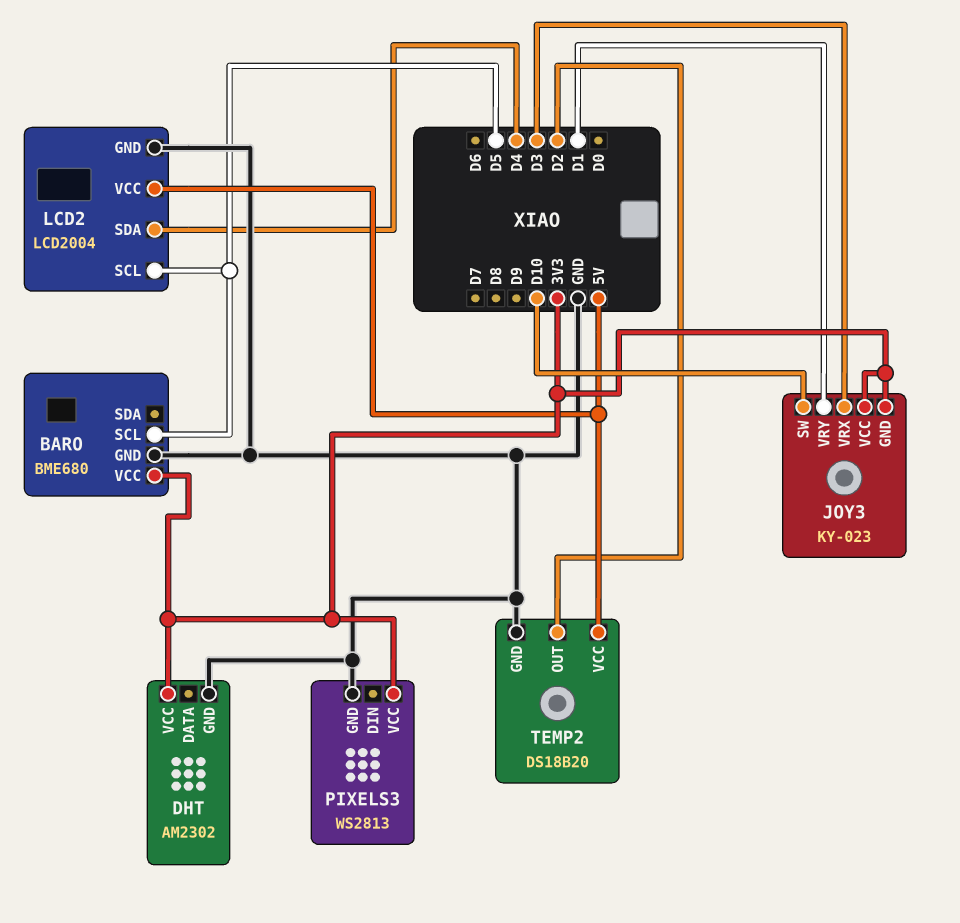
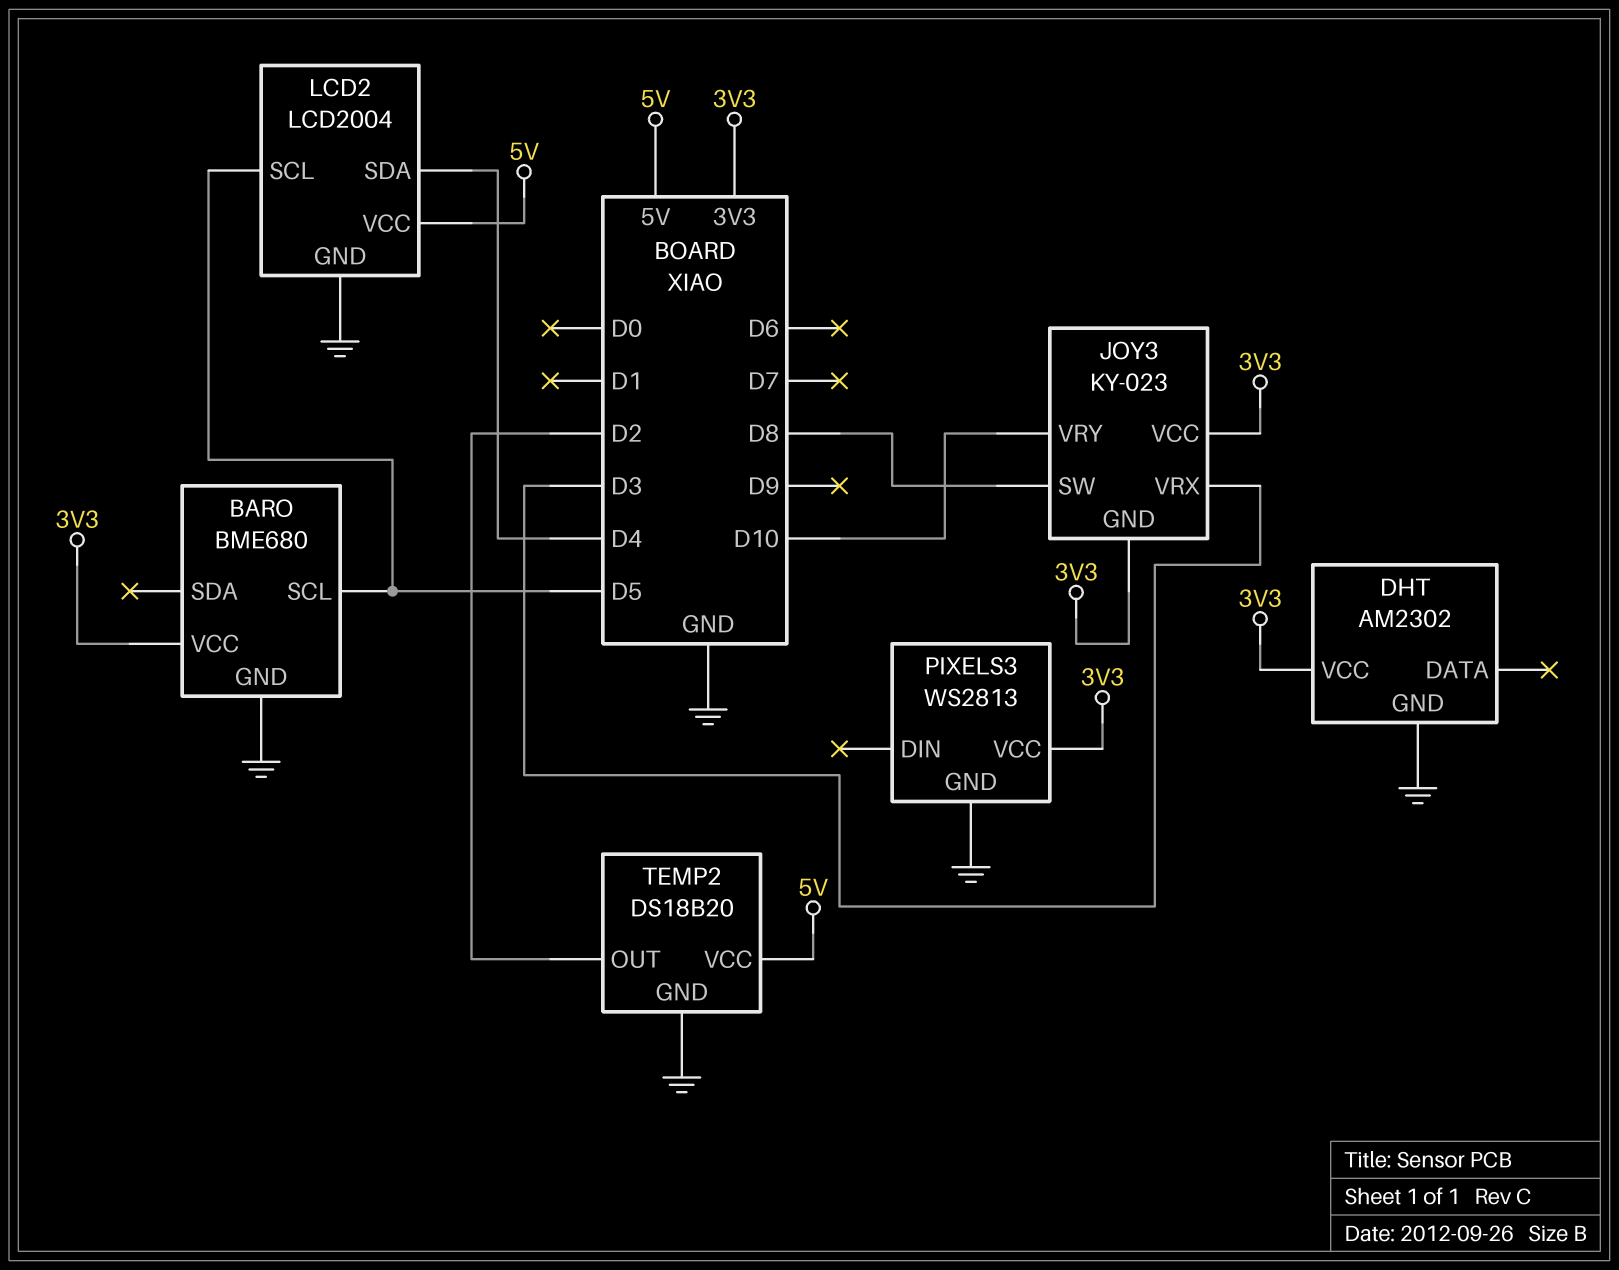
JOY3 pin SW: D10 -> D8
JOY3 pin VRY: D1 -> D10

